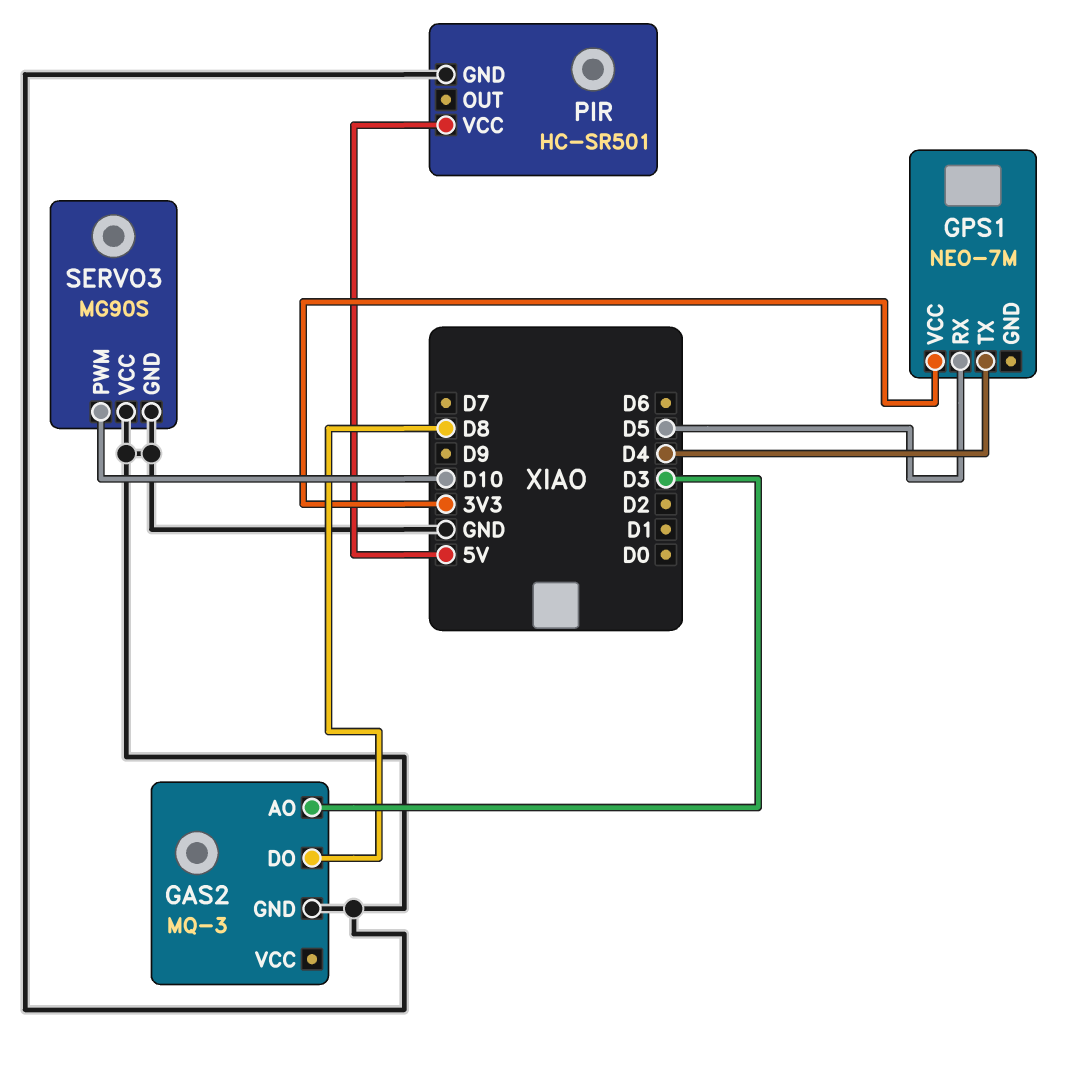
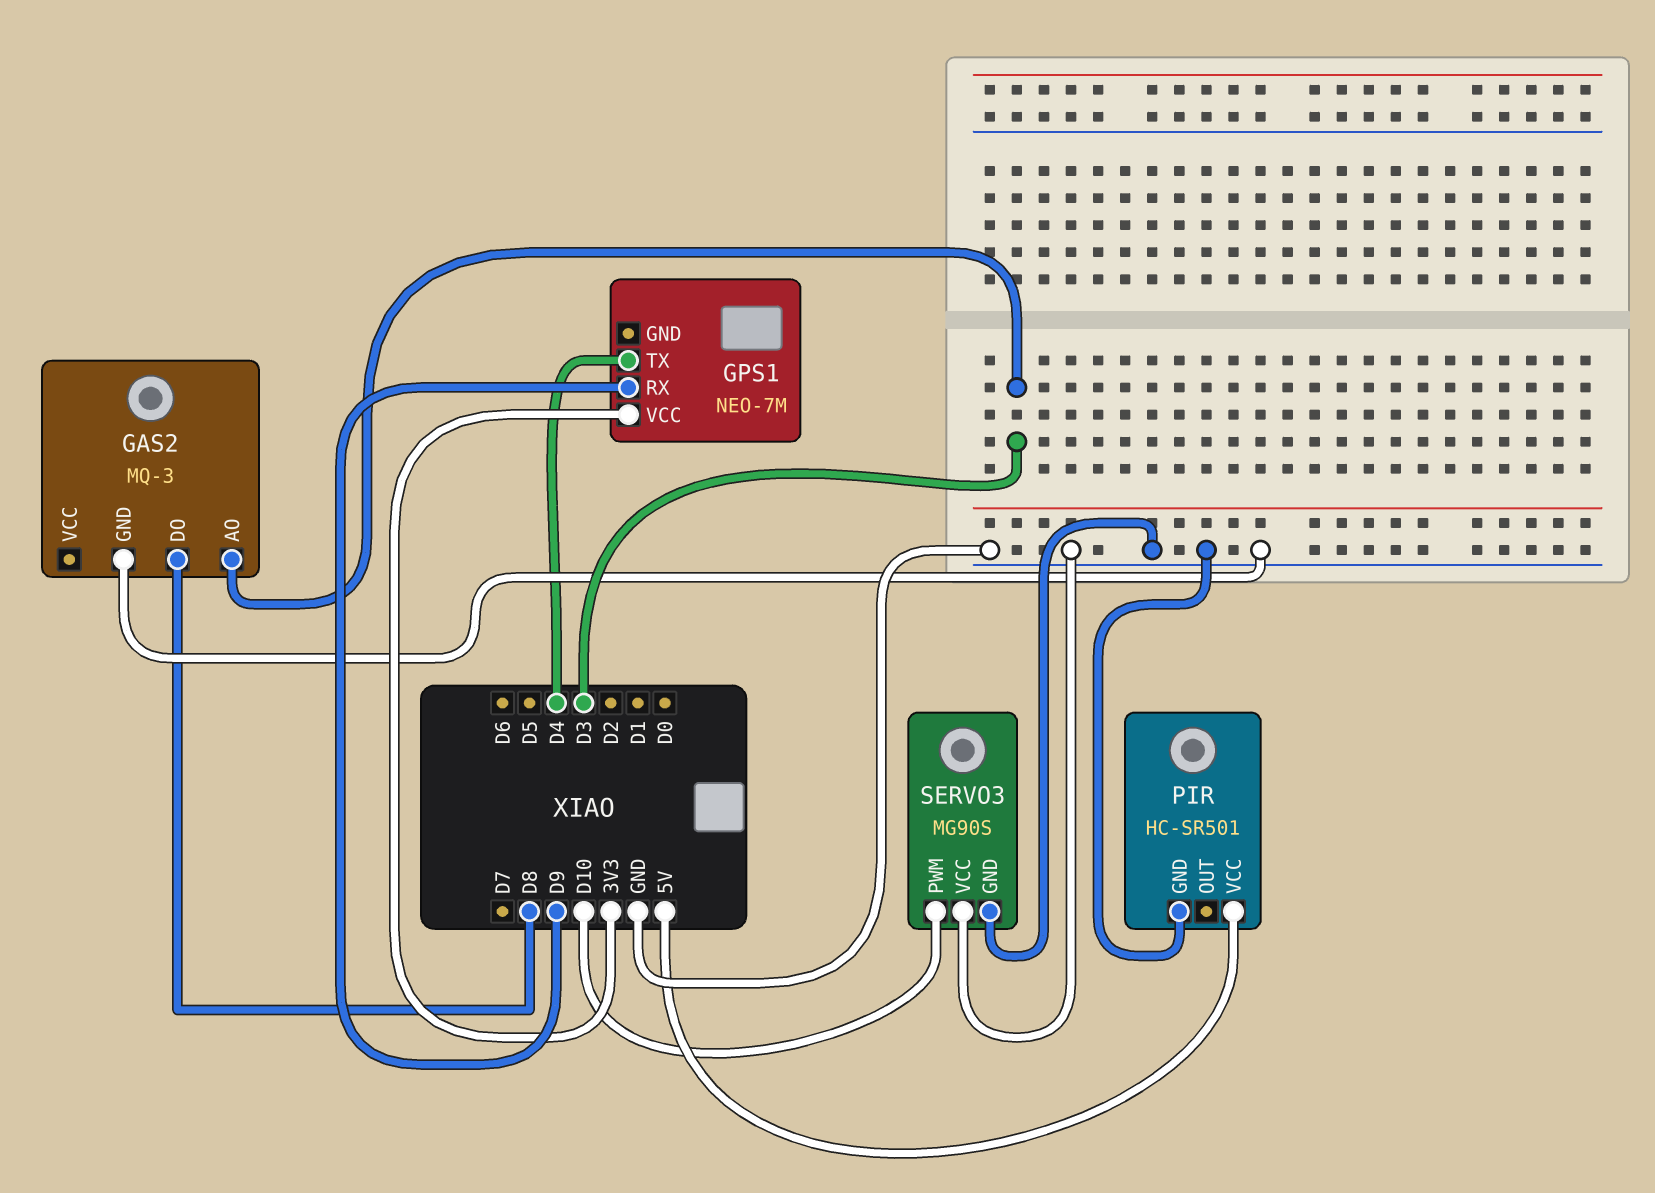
GPS1 pin RX: D5 -> D9

